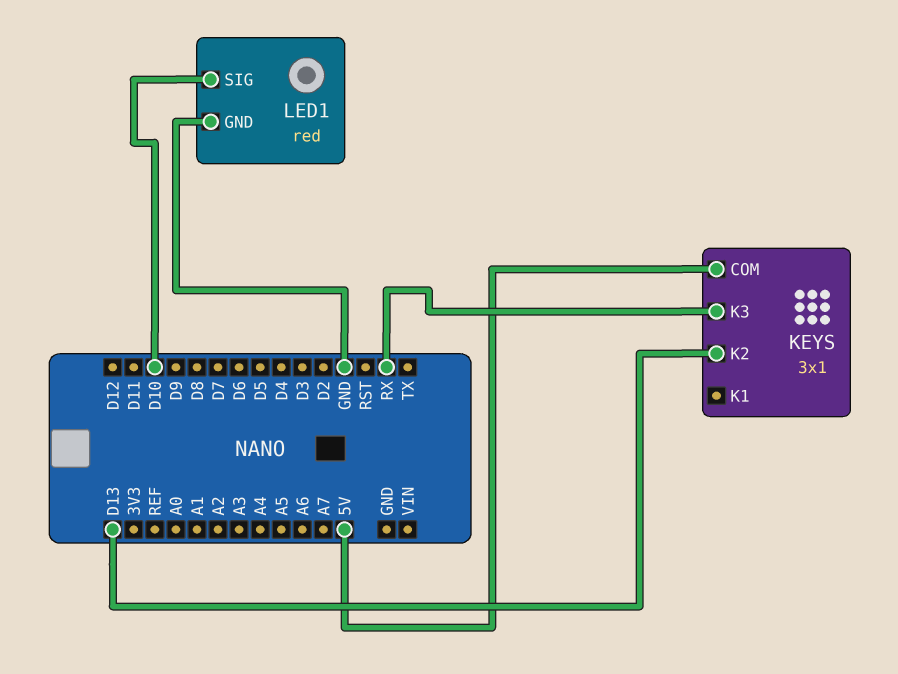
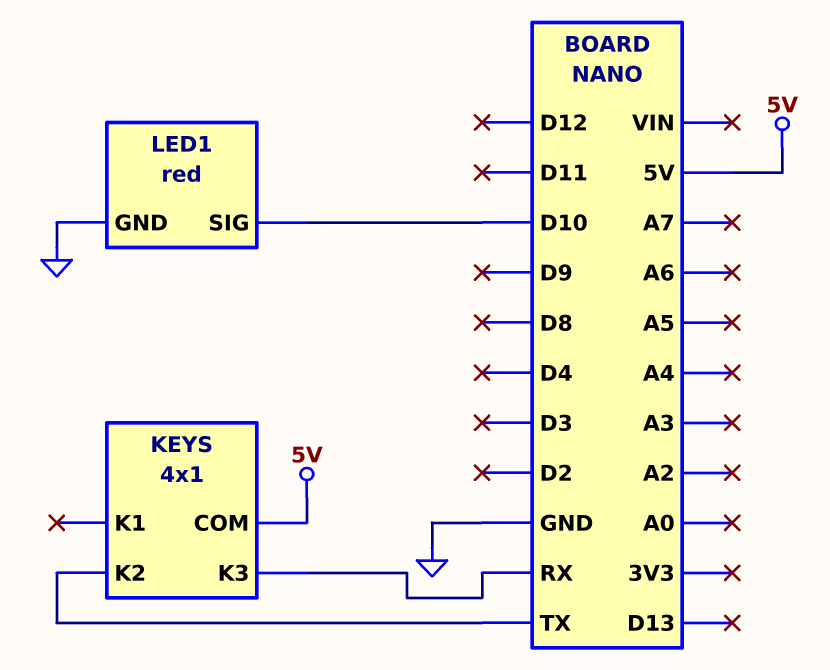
KEYS: 3x1 -> 4x1
KEYS pin K2: D13 -> TX

